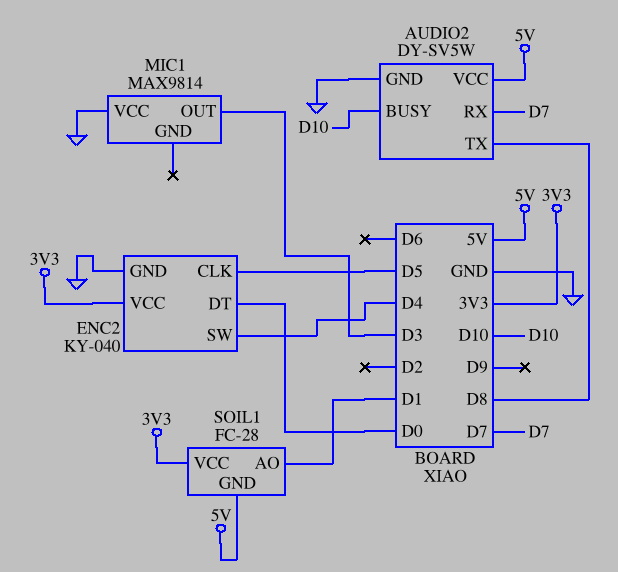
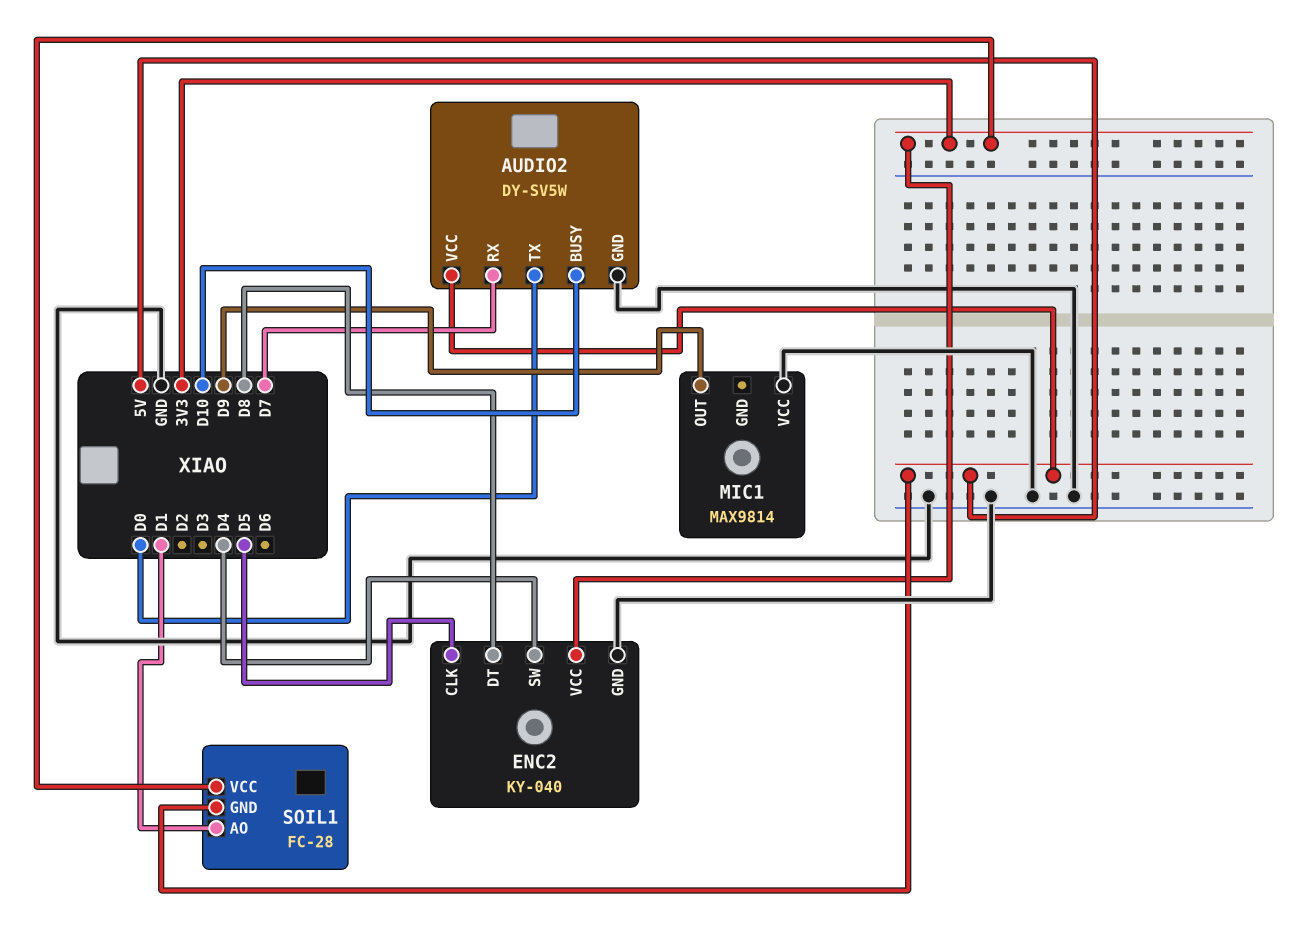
AUDIO2 pin TX: D8 -> D0
ENC2 pin DT: D0 -> D8
MIC1 pin OUT: D3 -> D9

